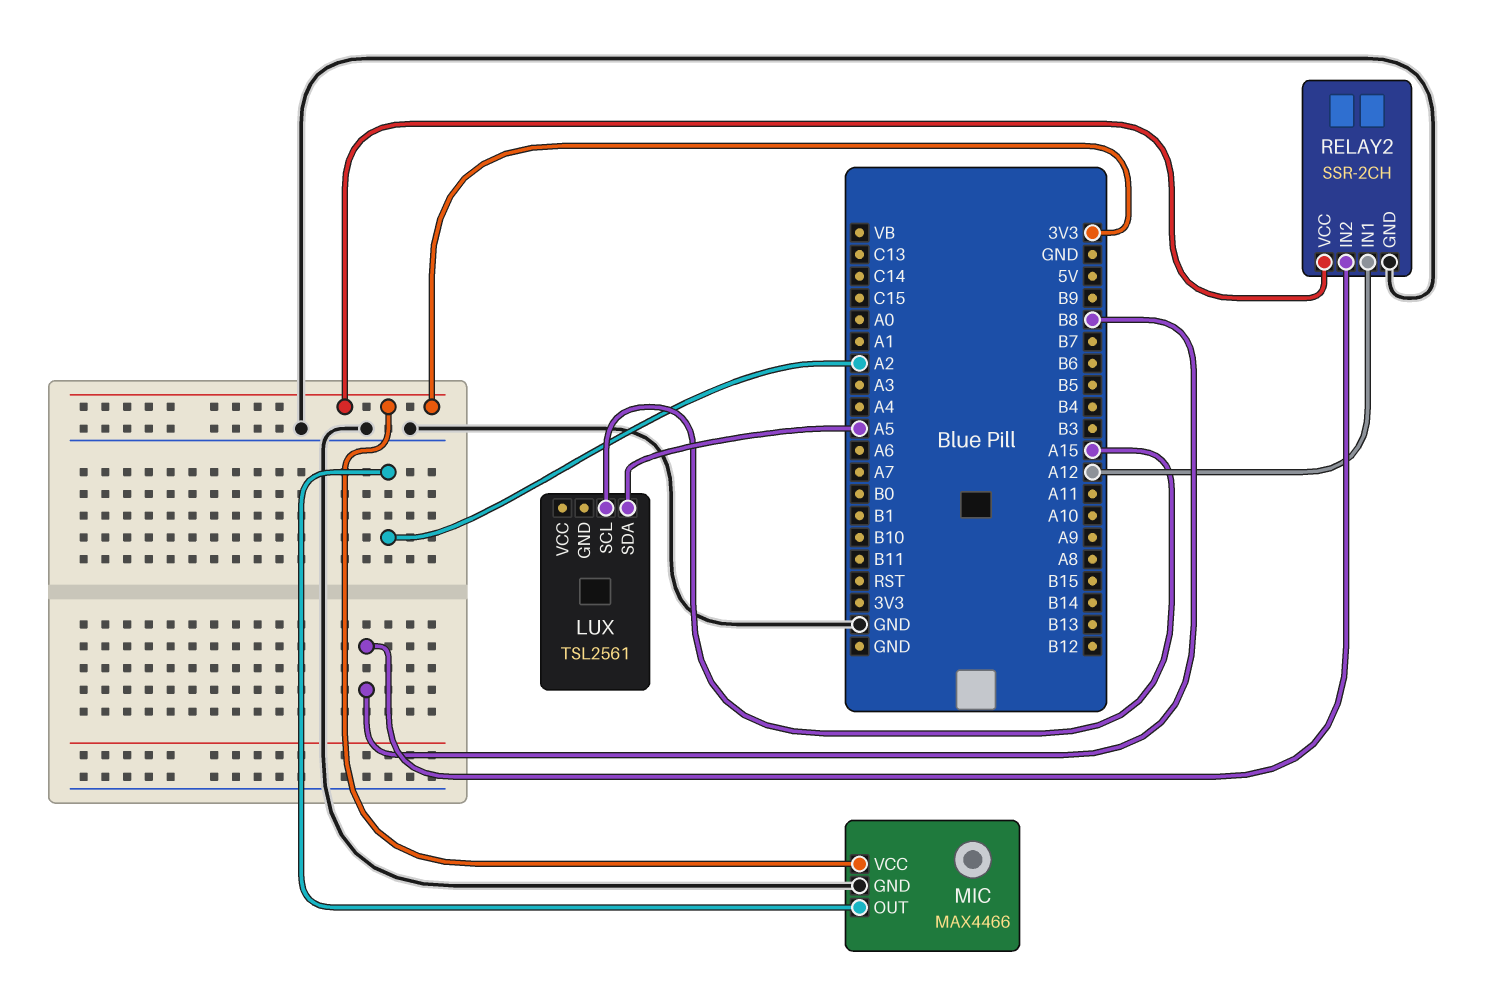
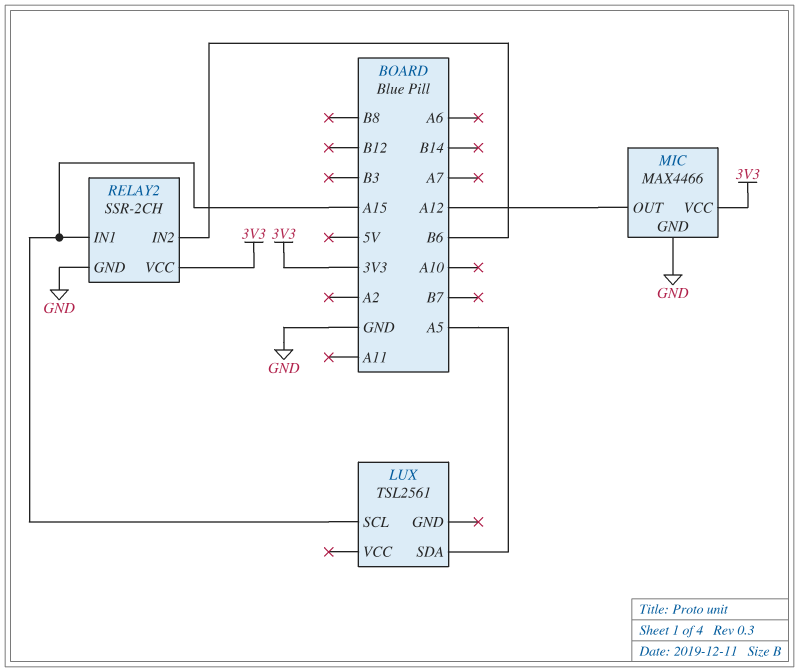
MIC pin OUT: A2 -> A12
RELAY2 pin IN1: A12 -> A15
RELAY2 pin IN2: B8 -> B6

